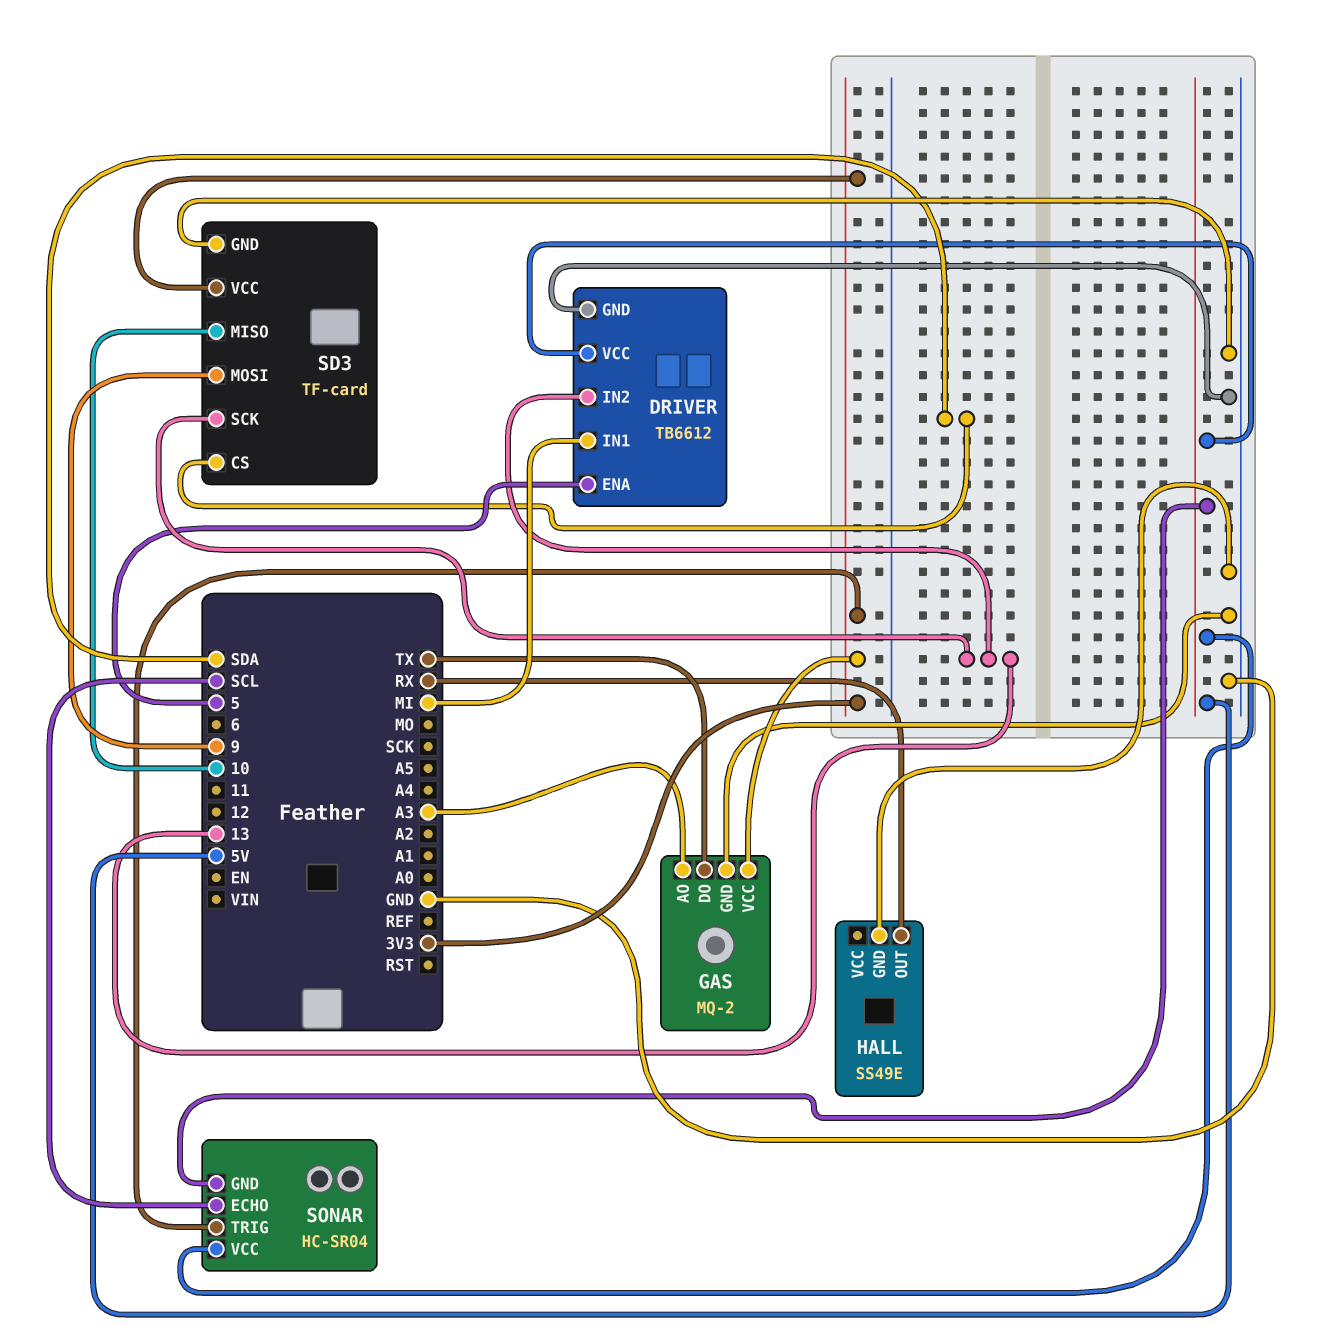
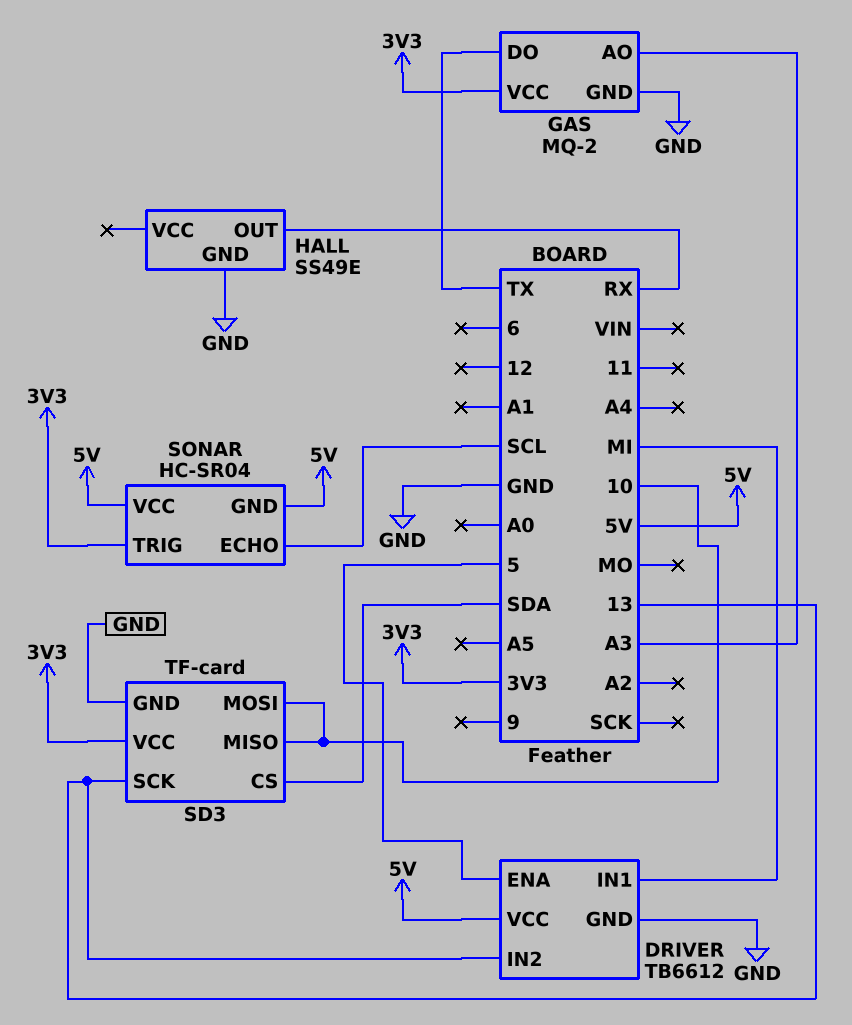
SD3 pin MOSI: 9 -> 10

